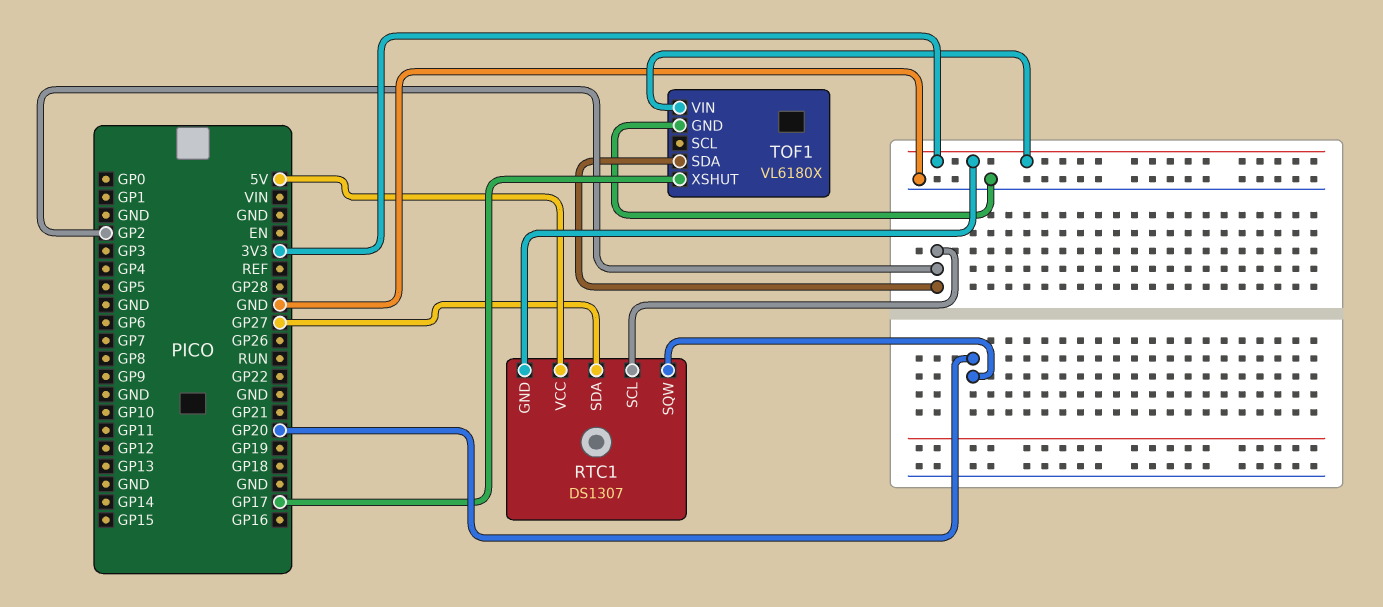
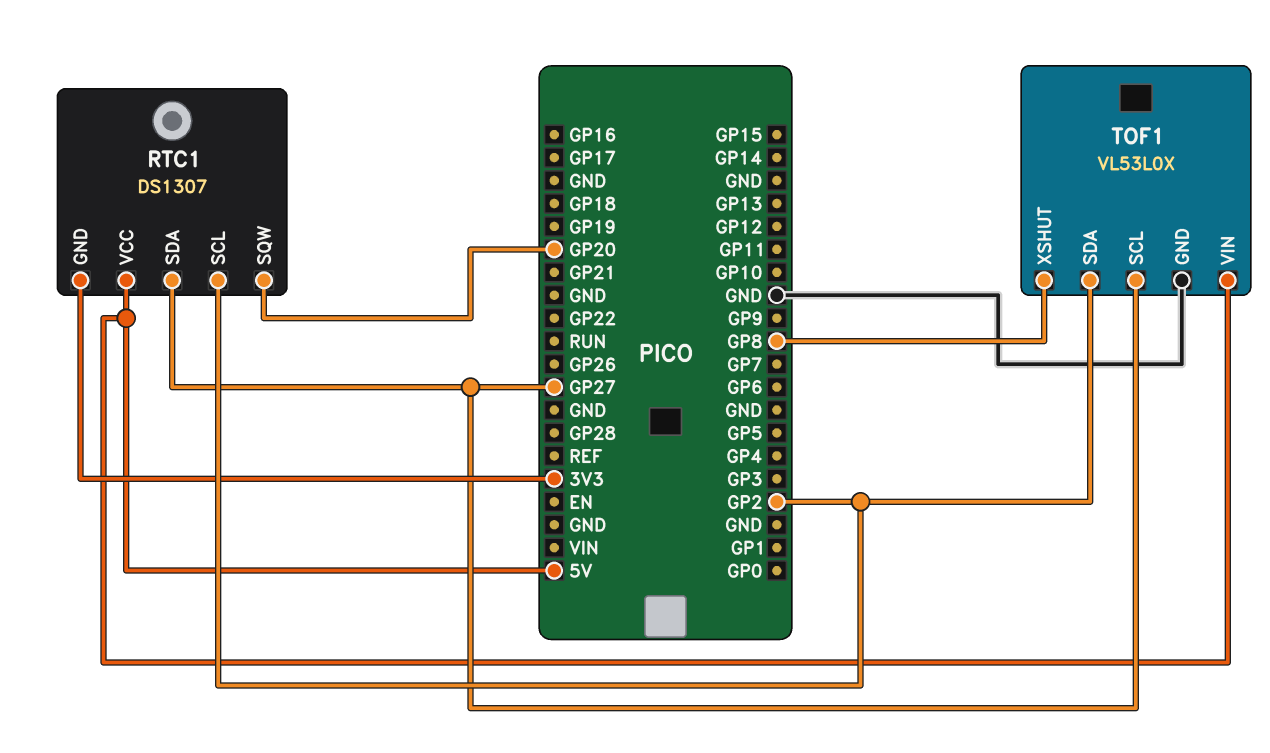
TOF1: VL6180X -> VL53L0X
TOF1 pin SCL: none -> GP27
TOF1 pin VIN: 3V3 -> 5V
TOF1 pin XSHUT: GP17 -> GP8

